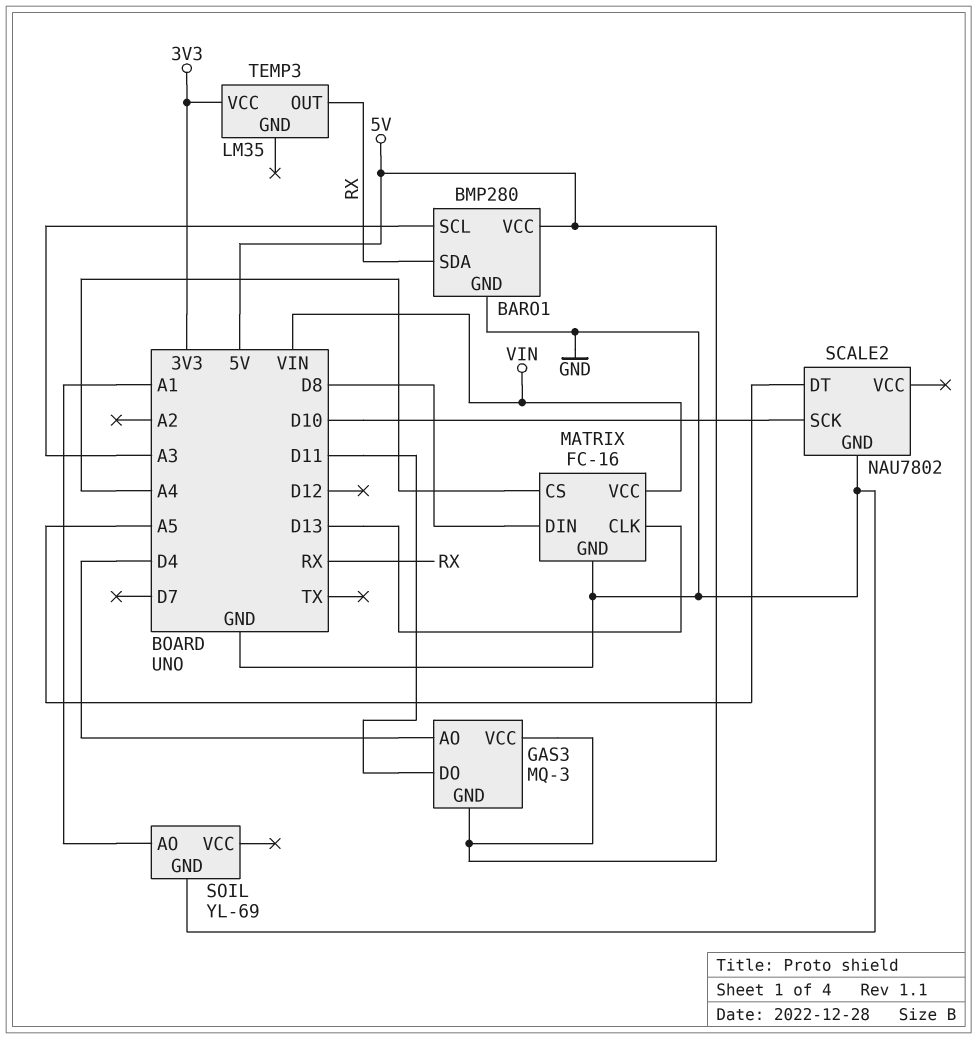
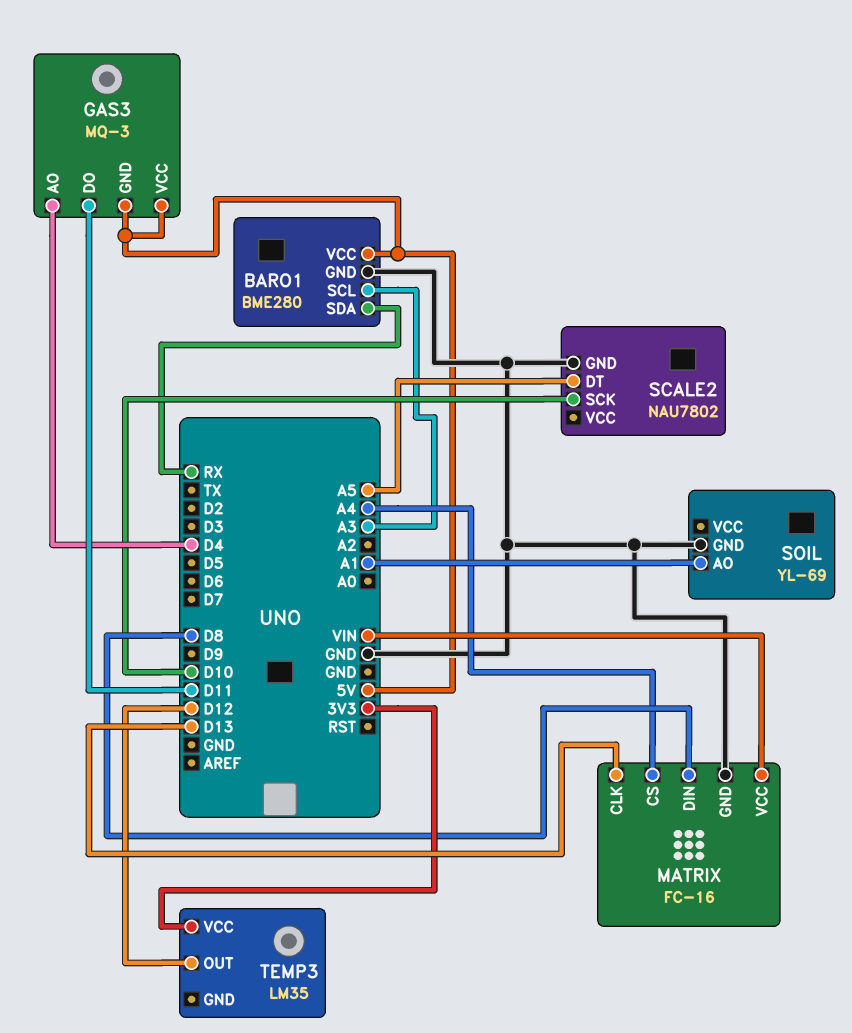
BARO1: BMP280 -> BME280
TEMP3 pin OUT: RX -> D12

